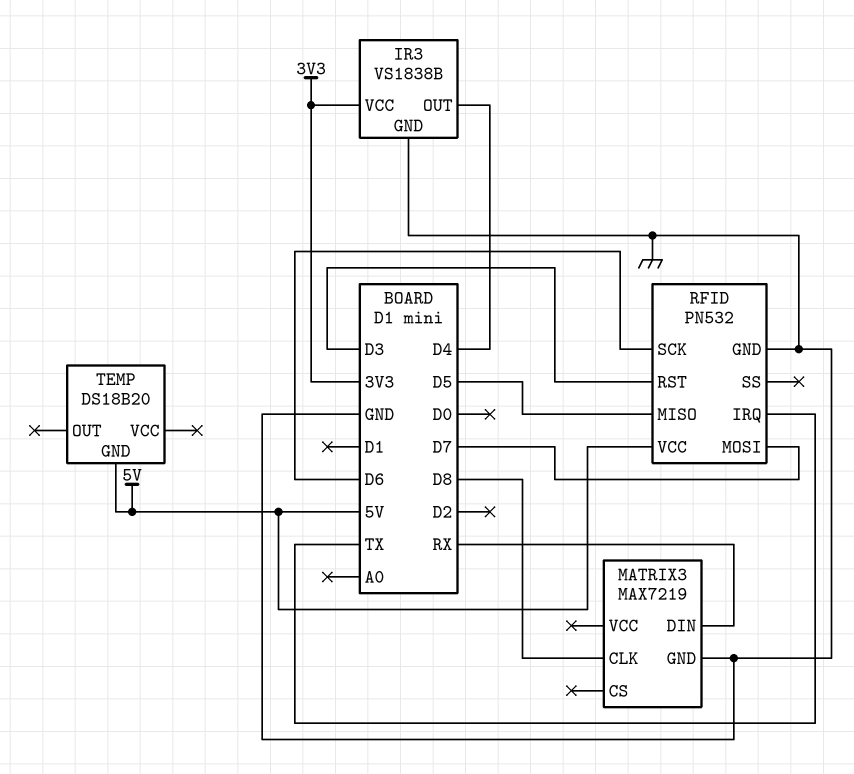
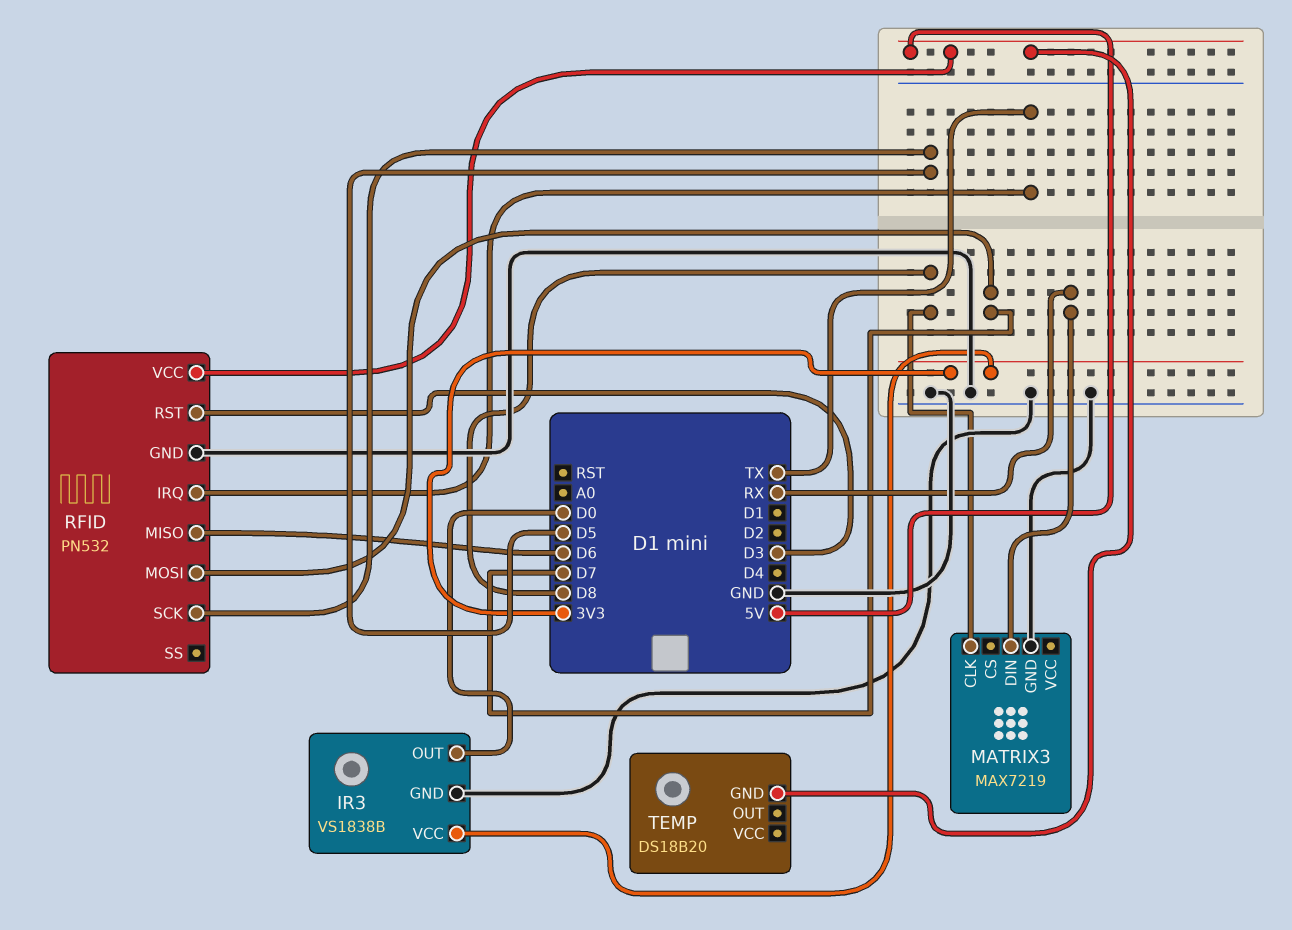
IR3 pin OUT: D4 -> D0
RFID pin MISO: D5 -> D6
RFID pin SCK: D6 -> D5

